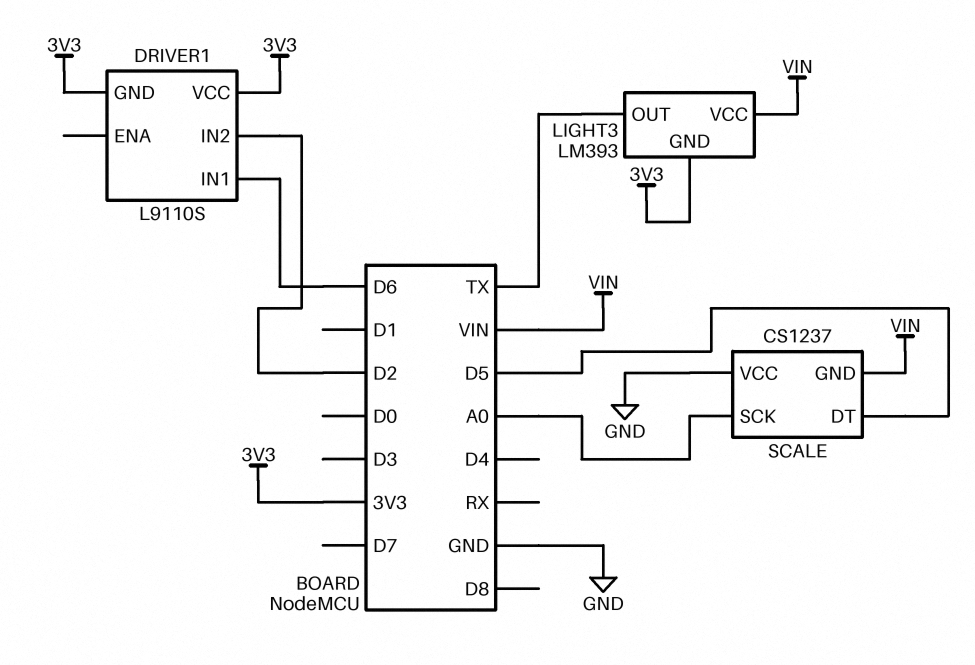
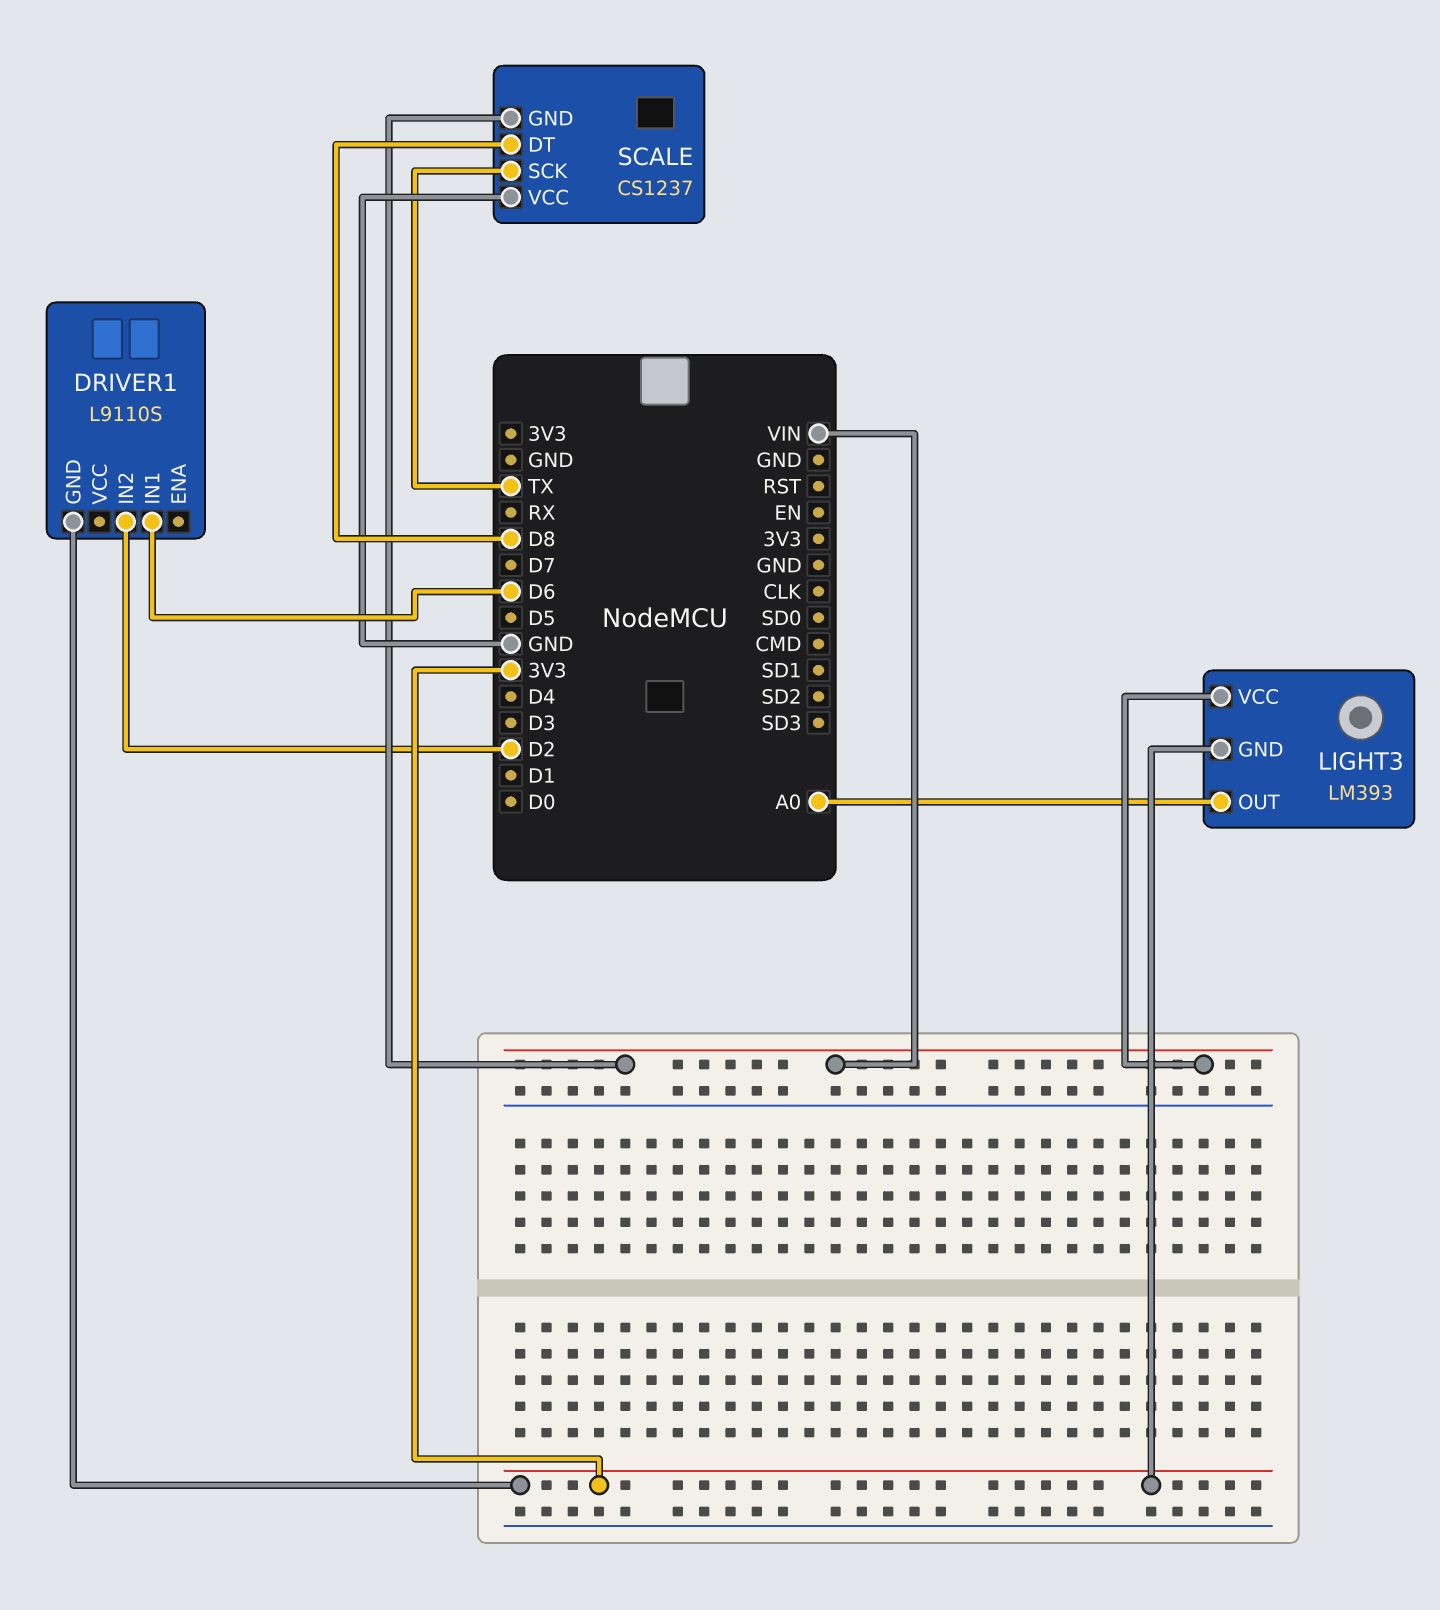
DRIVER1 pin VCC: 3V3 -> none
LIGHT3 pin OUT: TX -> A0
SCALE pin DT: D5 -> D8
SCALE pin SCK: A0 -> TX

